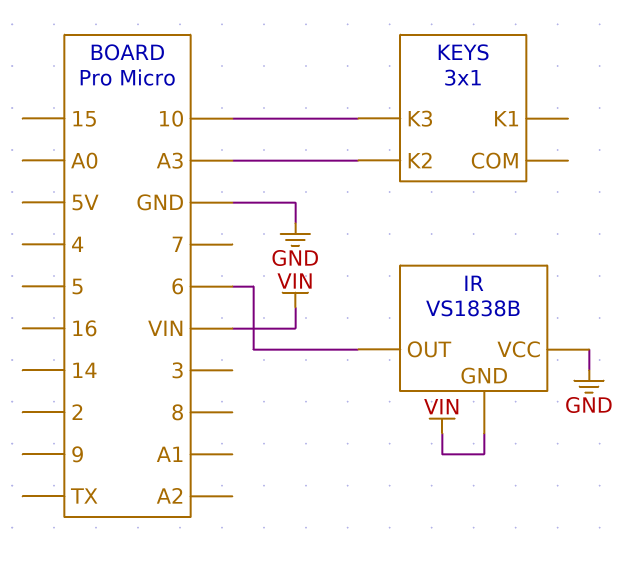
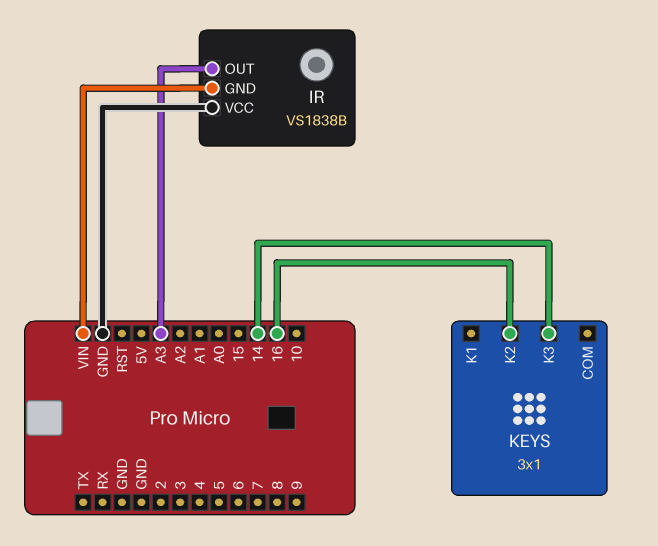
IR pin OUT: 6 -> A3
KEYS pin K2: A3 -> 16
KEYS pin K3: 10 -> 14

